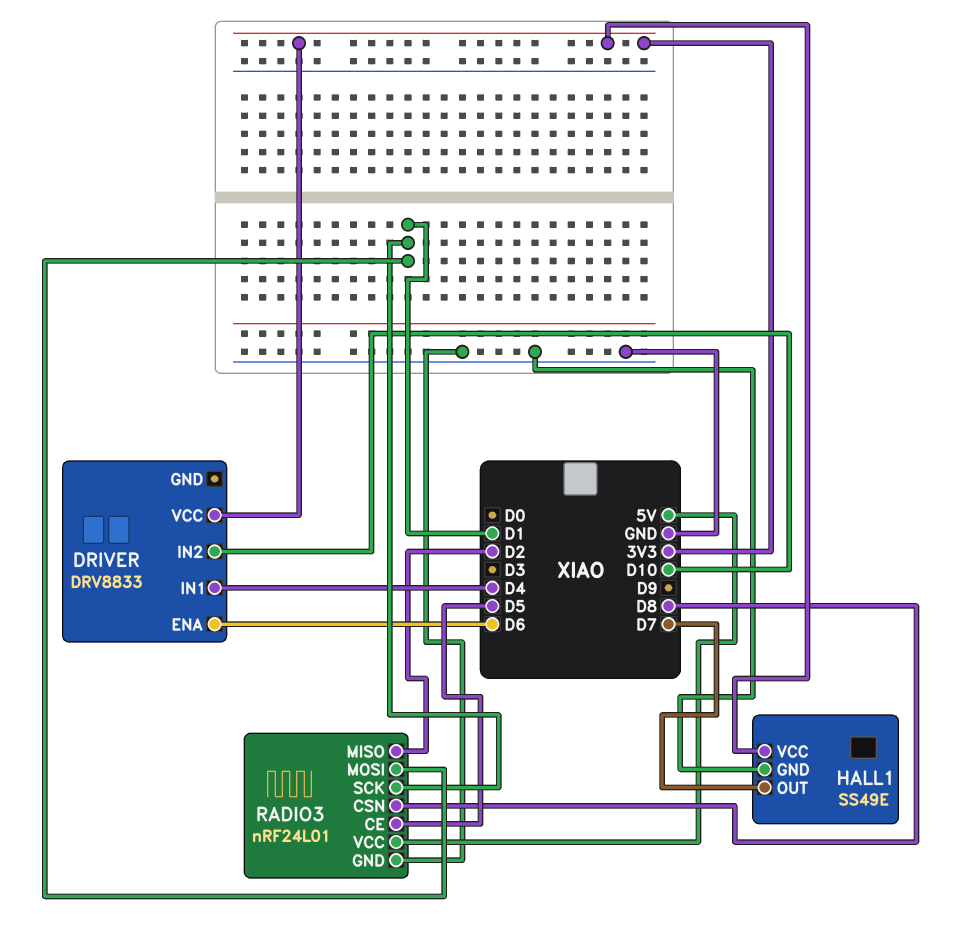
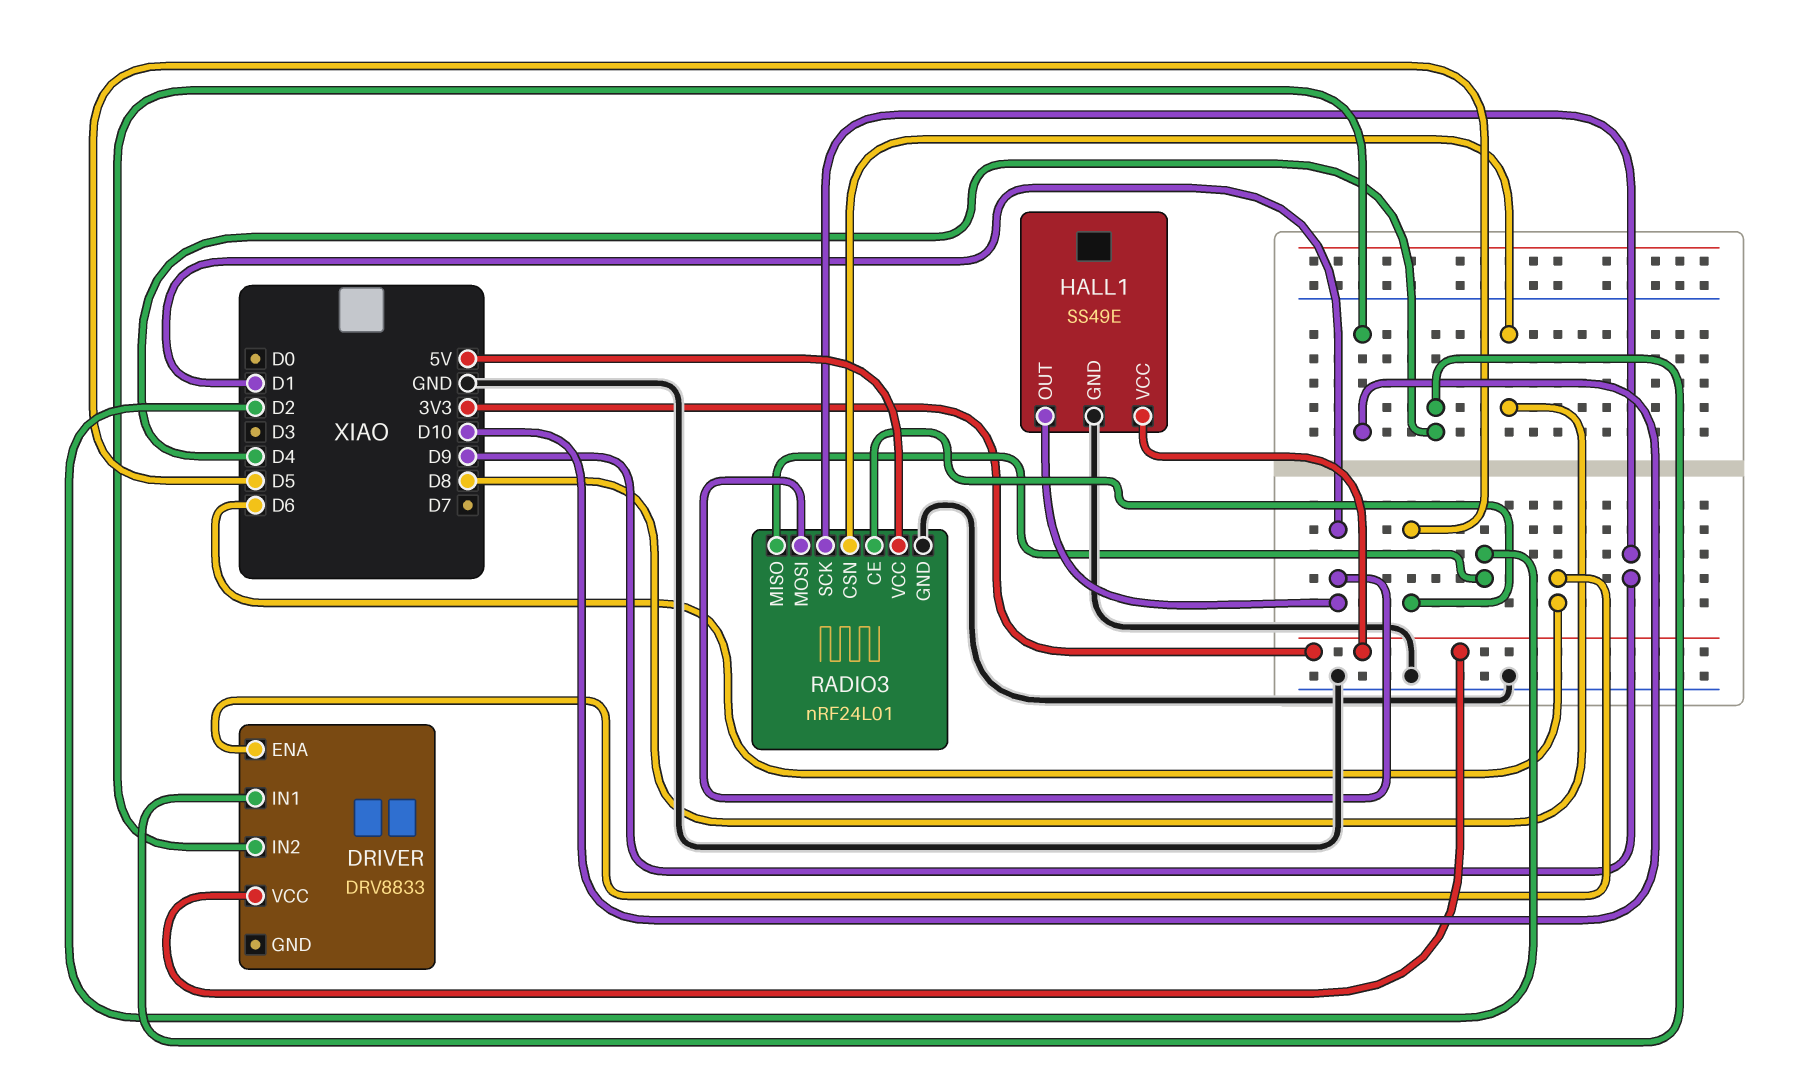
HALL1 pin OUT: D7 -> D1
RADIO3 pin SCK: D1 -> D9

